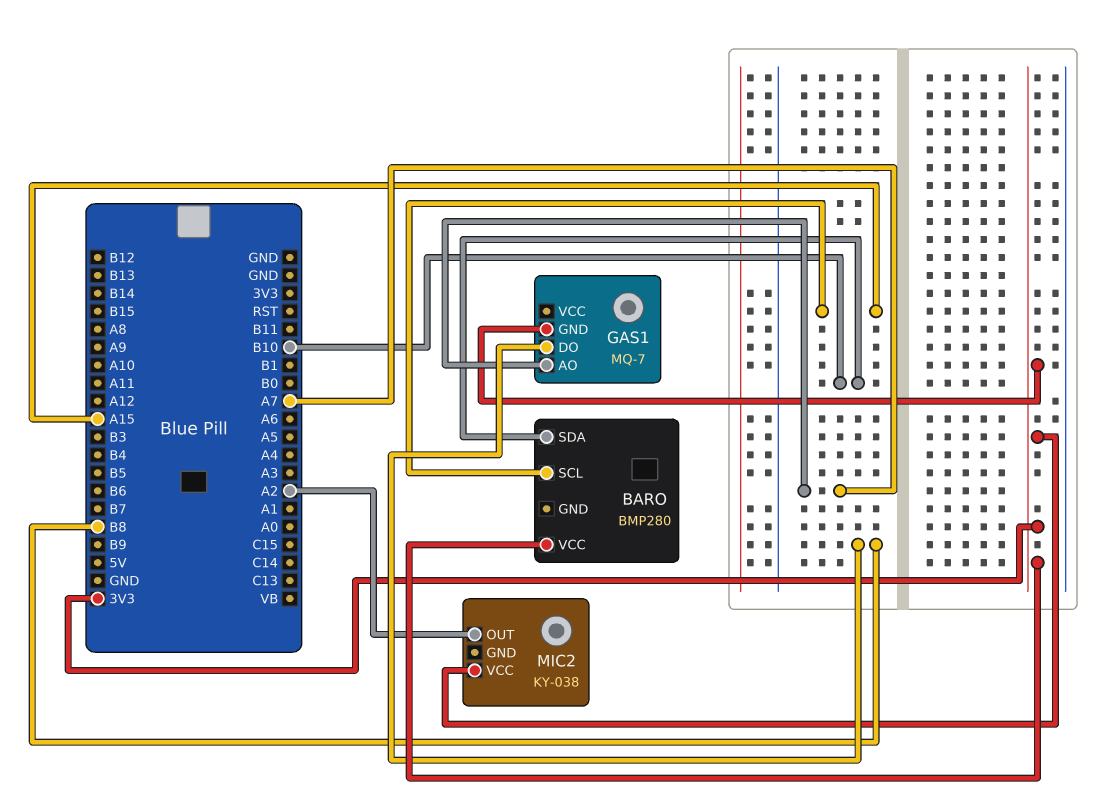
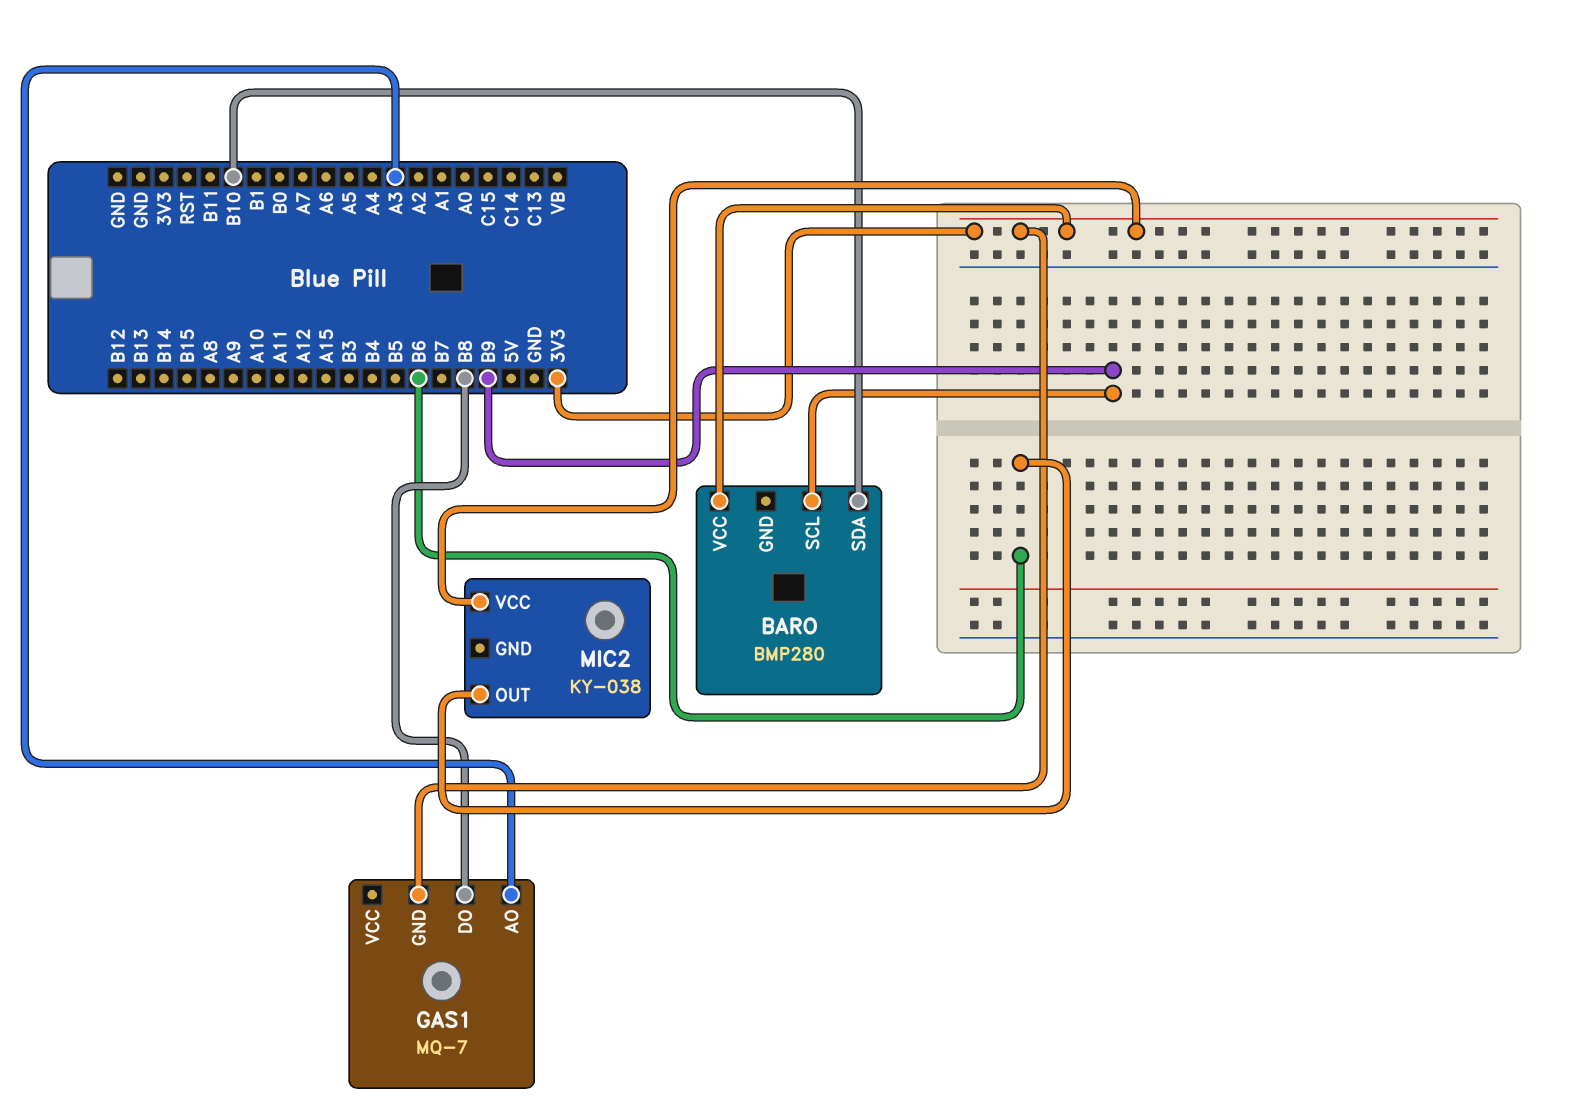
BARO pin SCL: A15 -> B9
GAS1 pin AO: A7 -> A3
MIC2 pin OUT: A2 -> B6

